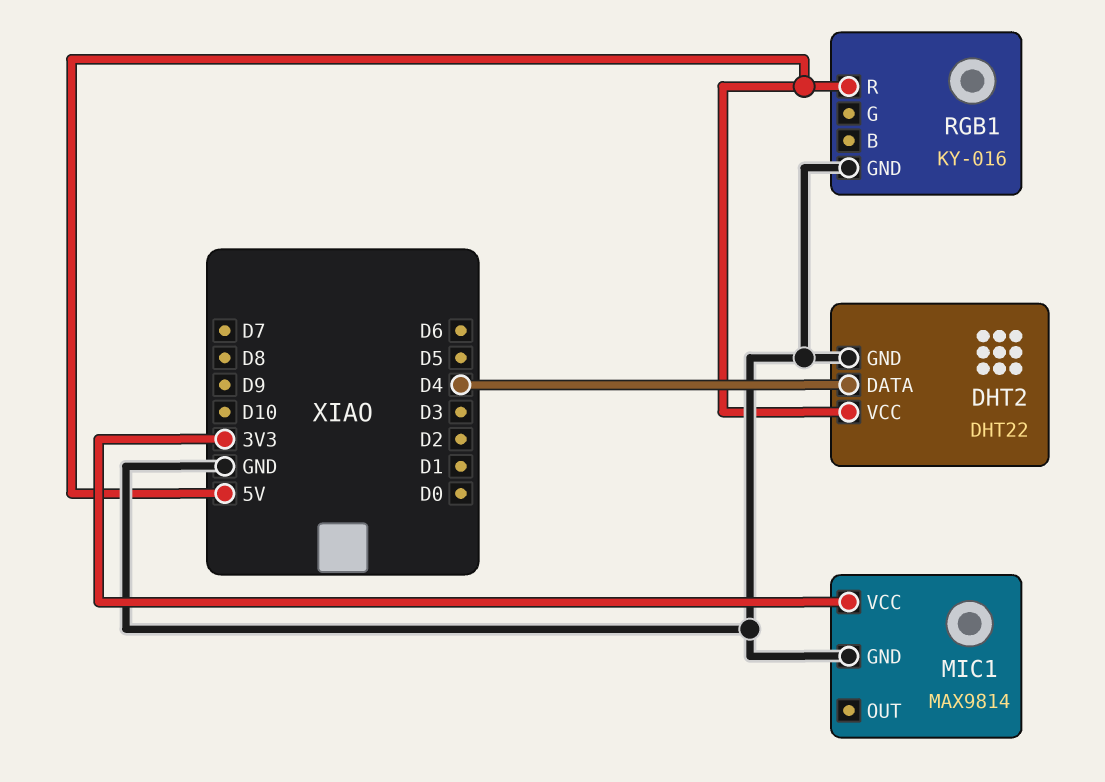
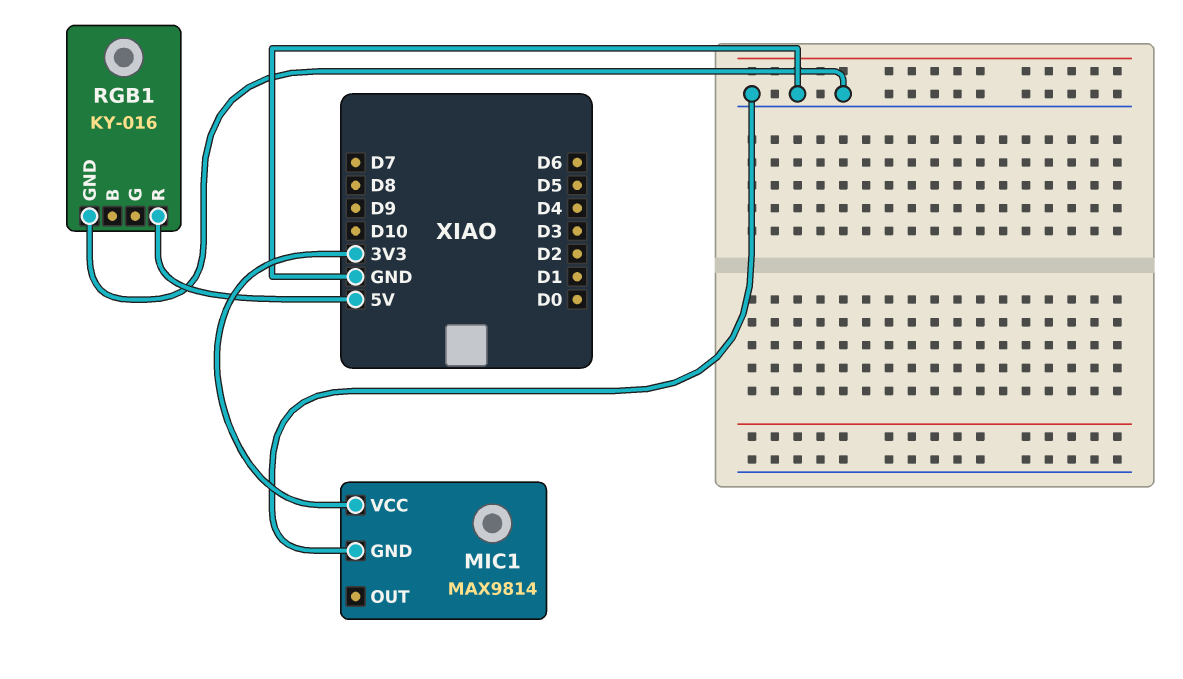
DHT2: DHT22 -> none
DHT2 pin DATA: D4 -> none
DHT2 pin GND: GND -> none
DHT2 pin VCC: 5V -> none

